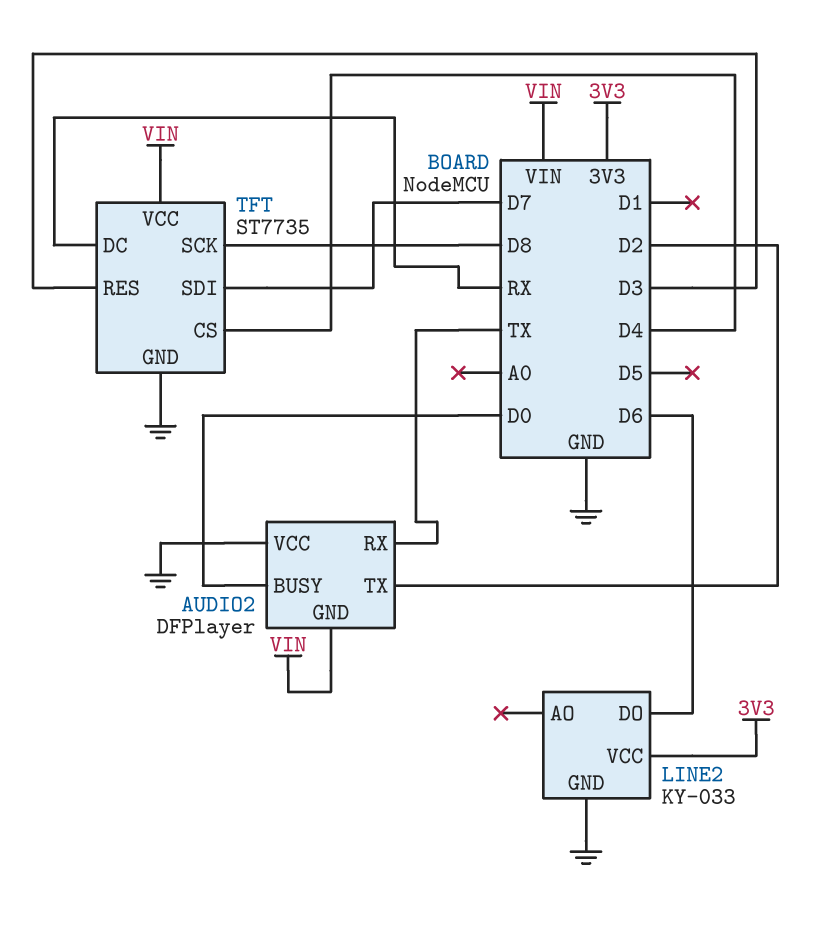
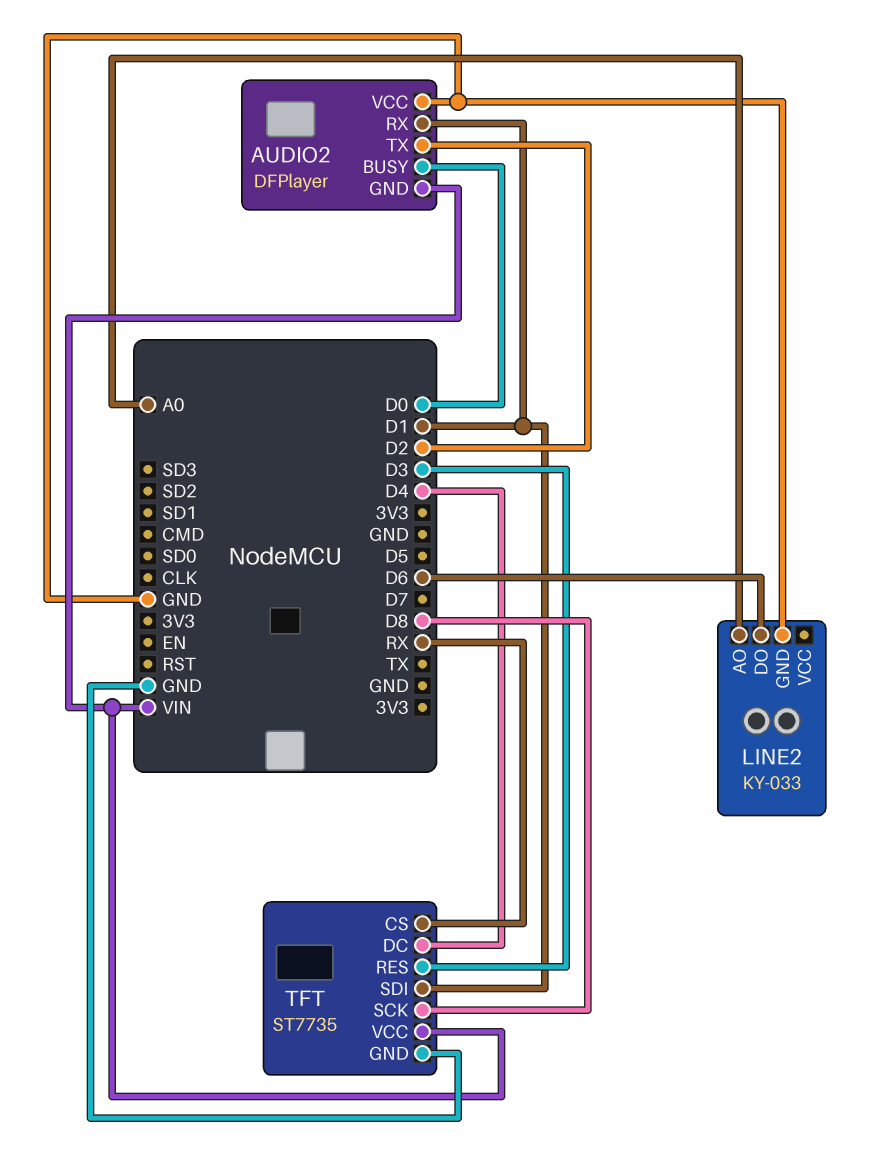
AUDIO2 pin RX: TX -> D1
LINE2 pin AO: none -> A0
LINE2 pin VCC: 3V3 -> none
TFT pin CS: D4 -> RX
TFT pin DC: RX -> D4
TFT pin SDI: D7 -> D1

